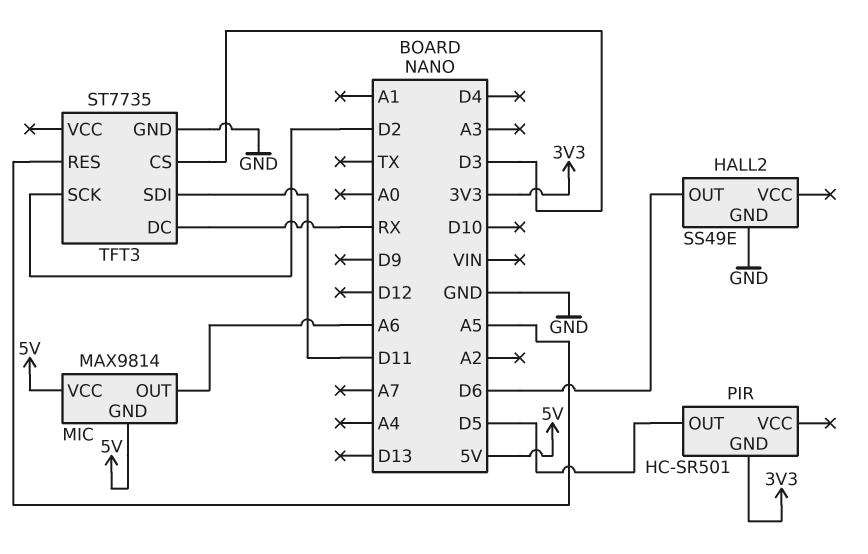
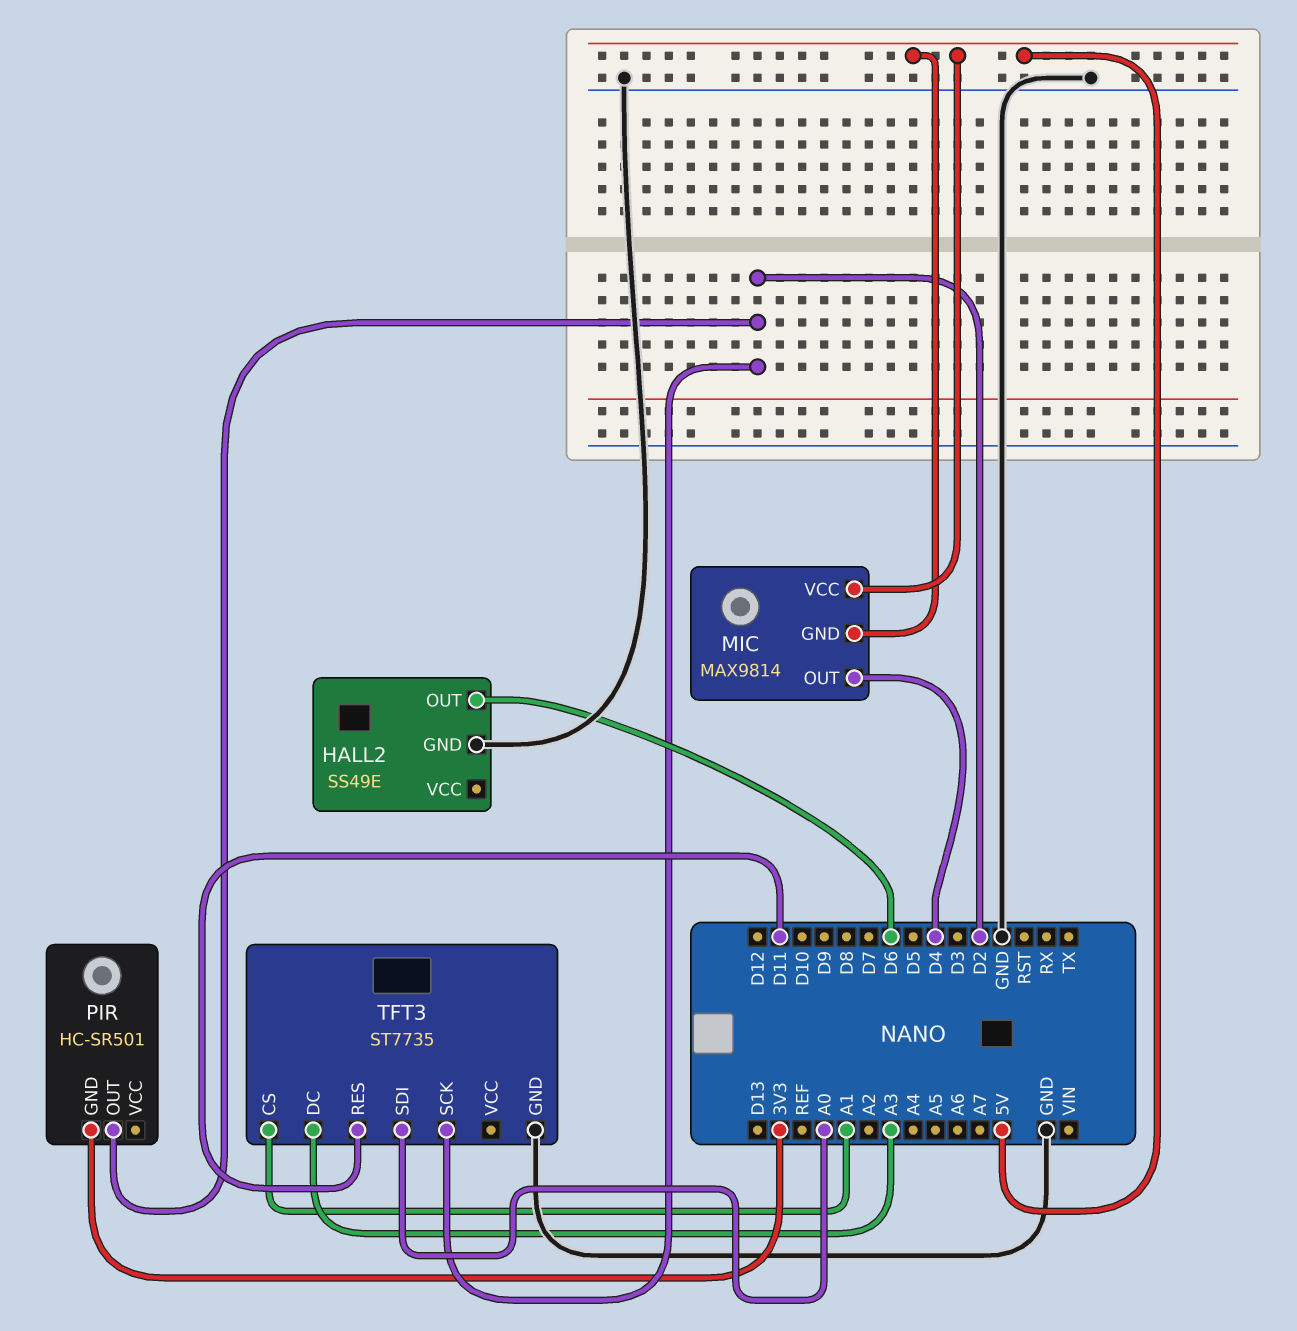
MIC pin OUT: A6 -> D4
PIR pin OUT: D5 -> D2
TFT3 pin CS: D3 -> A1
TFT3 pin DC: RX -> A3
TFT3 pin RES: A5 -> D11
TFT3 pin SDI: D11 -> A0

